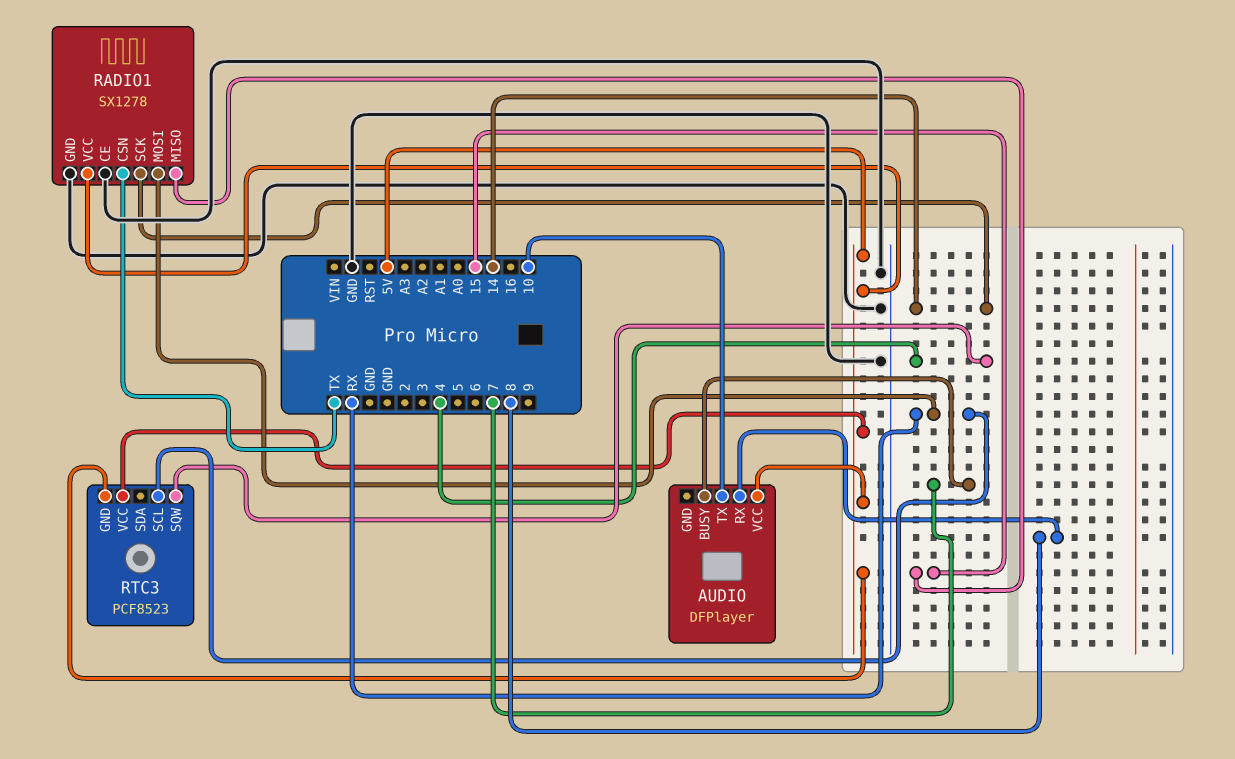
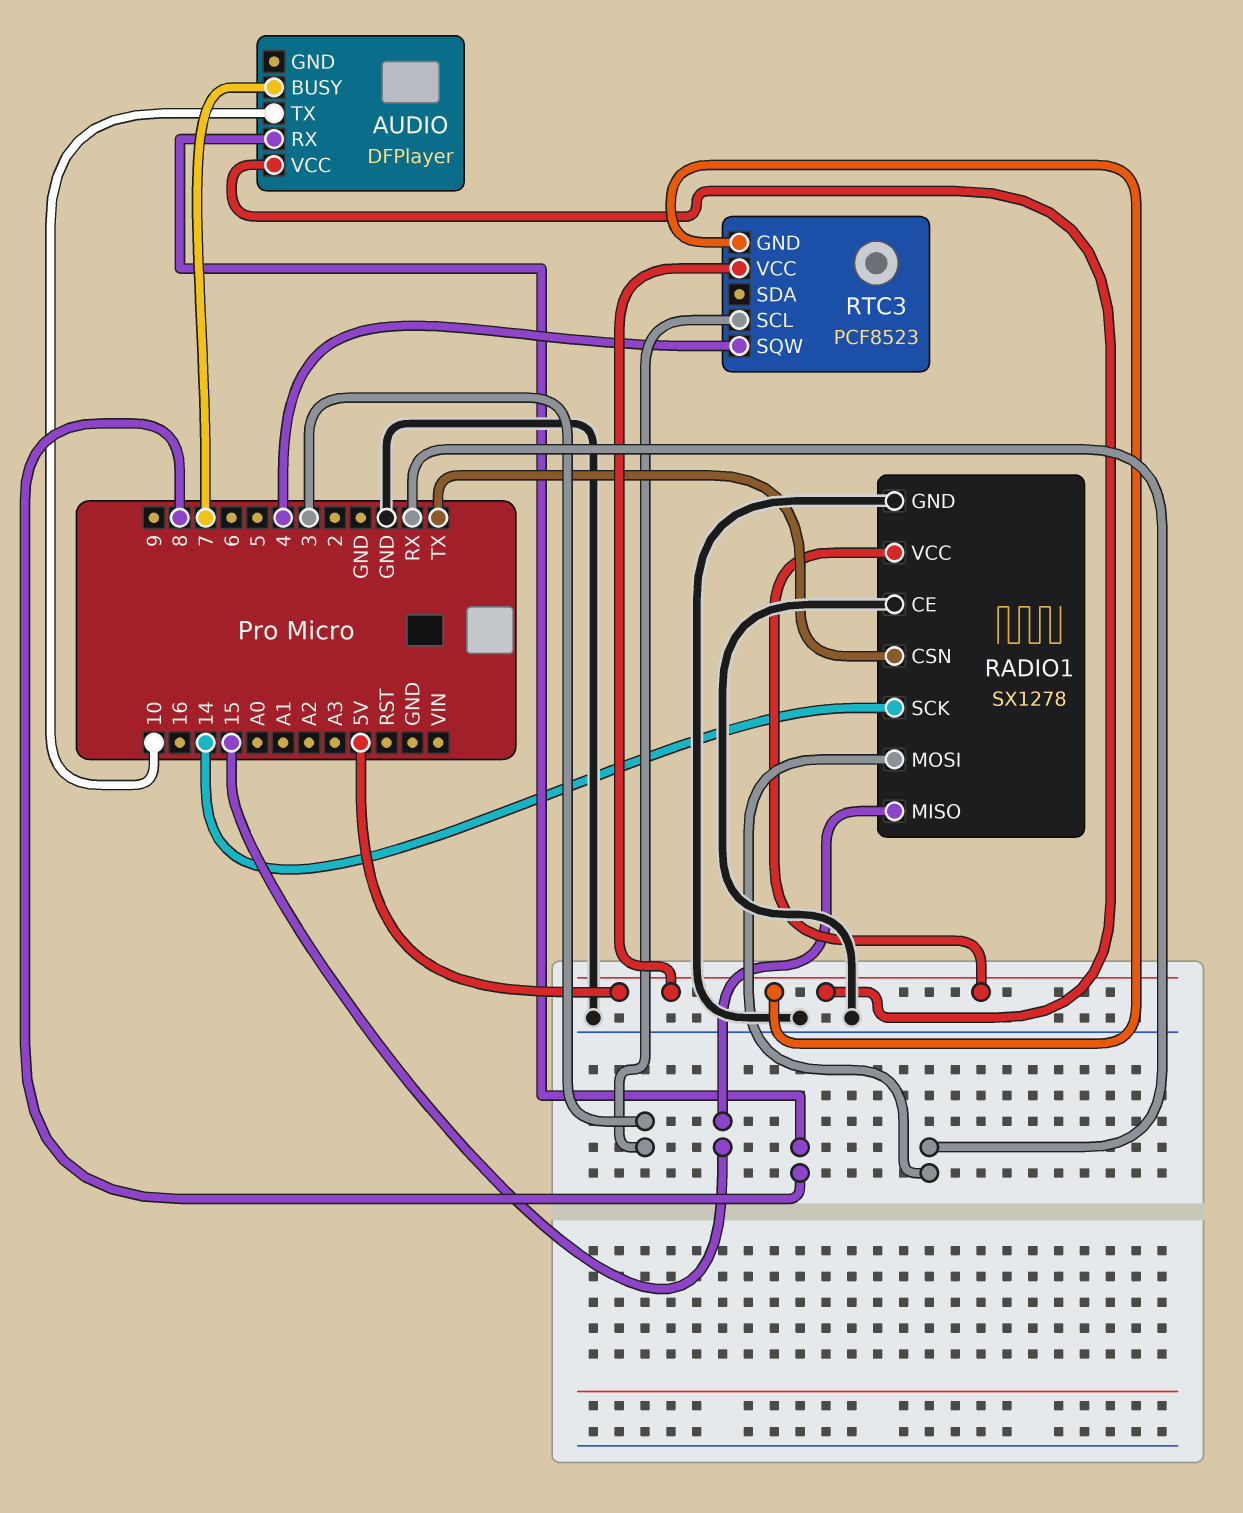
RTC3 pin SCL: RX -> 3

